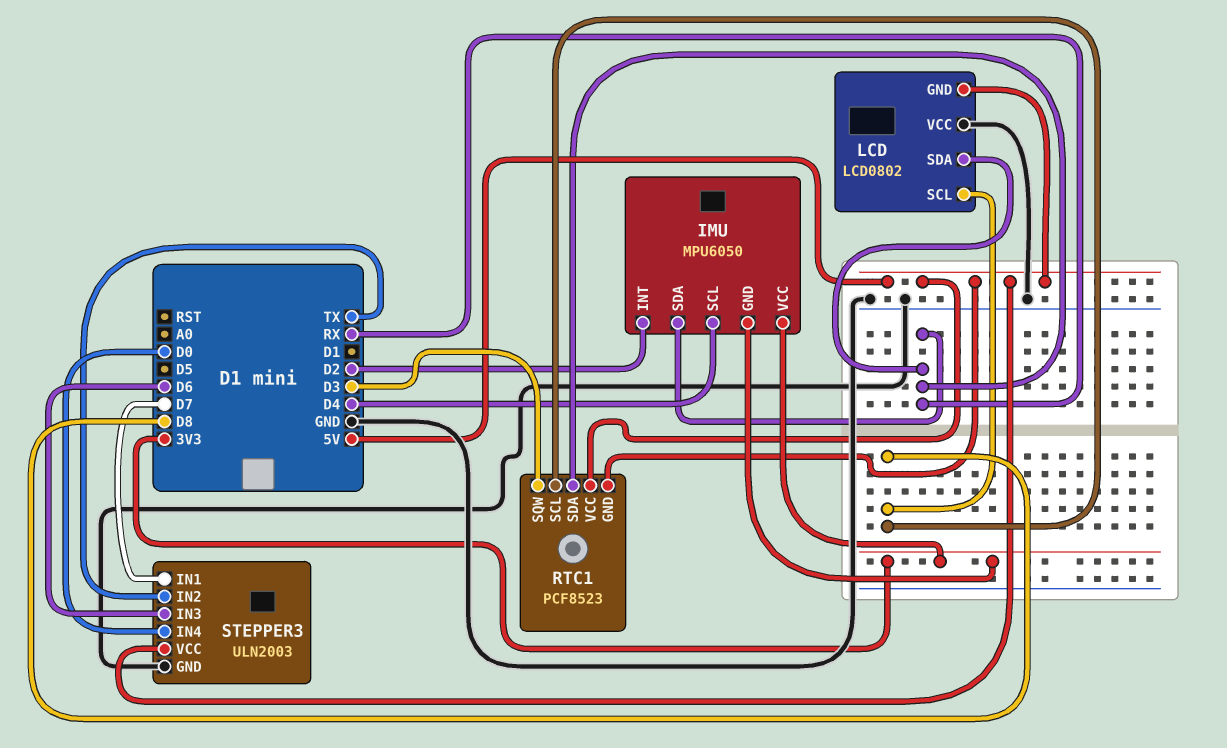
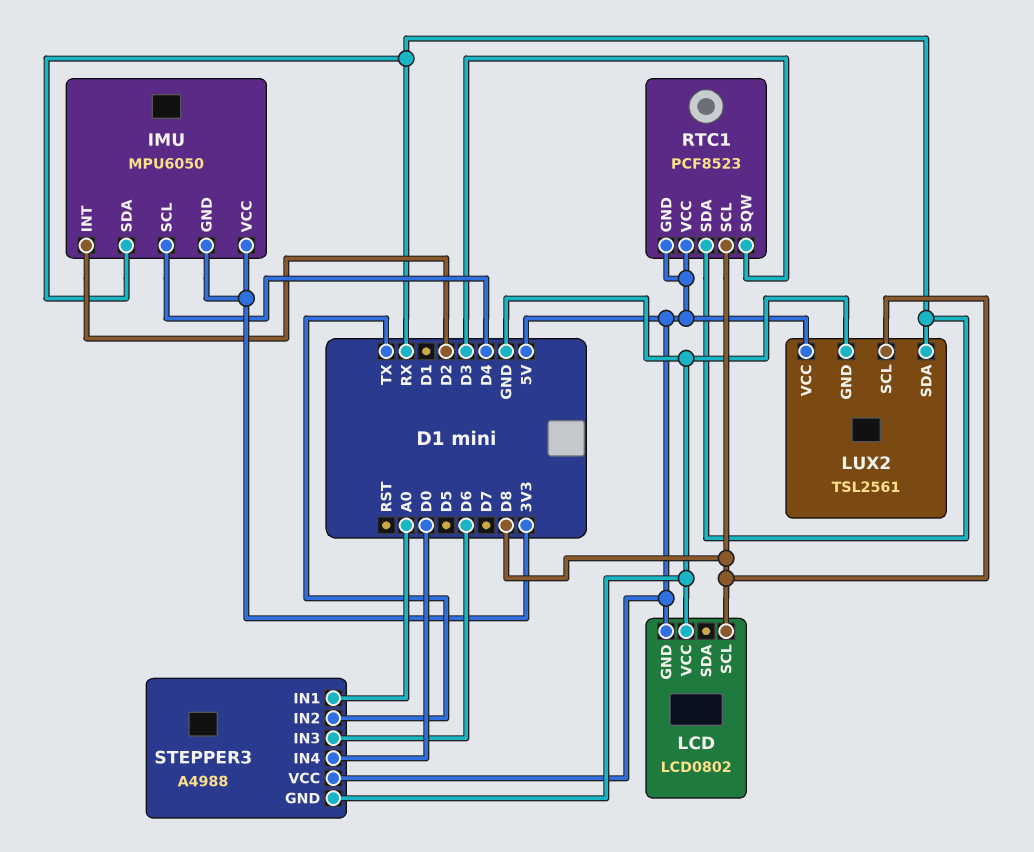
LCD pin SDA: RX -> none
LUX2: none -> TSL2561
LUX2 pin GND: none -> GND
LUX2 pin SCL: none -> D8
LUX2 pin SDA: none -> RX
LUX2 pin VCC: none -> 5V
STEPPER3: ULN2003 -> A4988
STEPPER3 pin IN1: D7 -> A0

